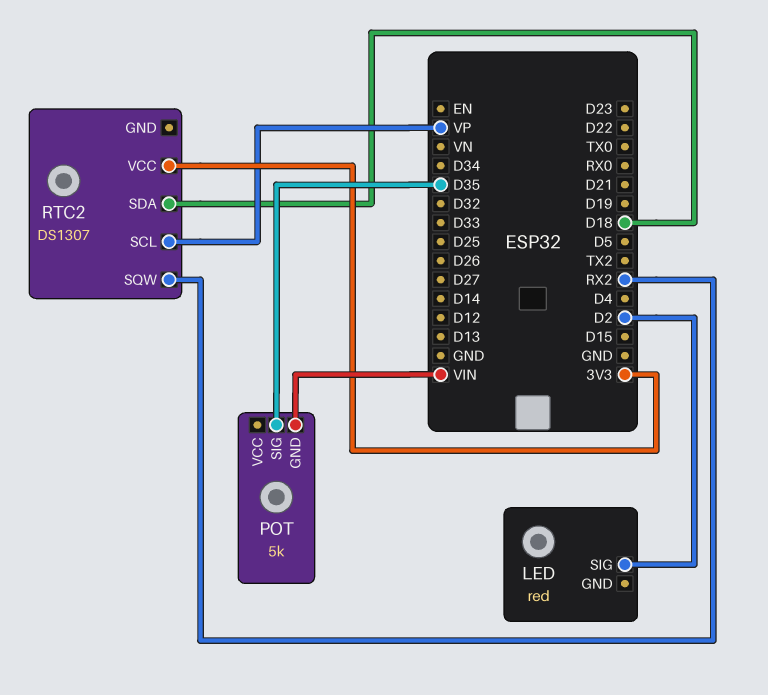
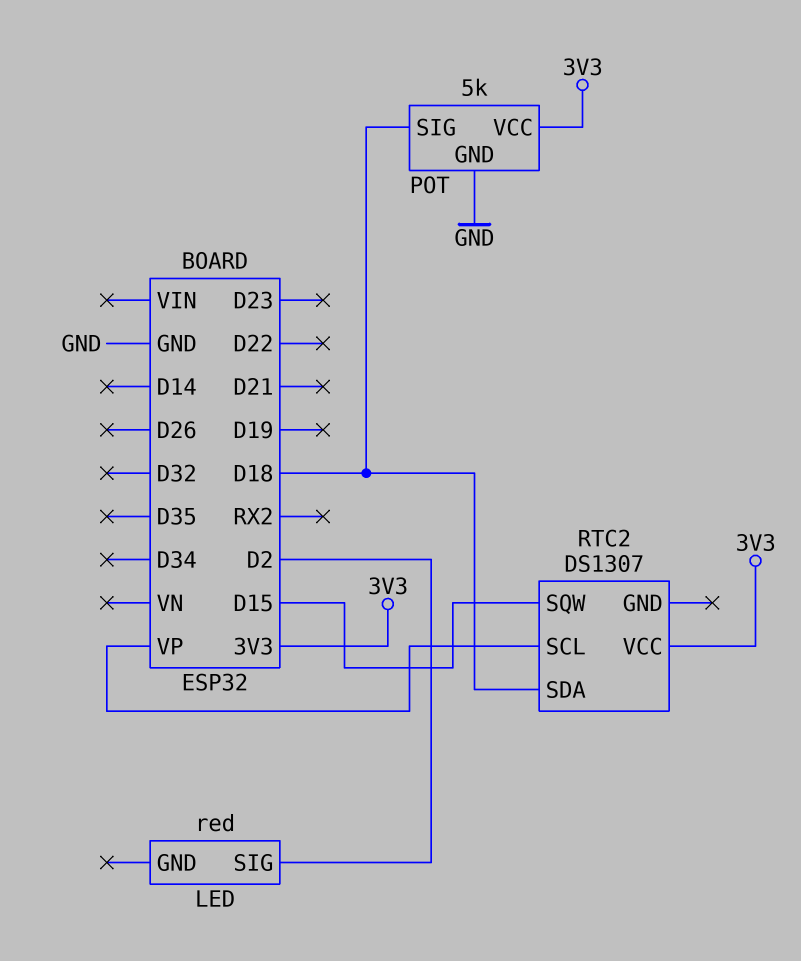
POT pin GND: VIN -> GND
POT pin SIG: D35 -> D18
POT pin VCC: none -> 3V3
RTC2 pin SQW: RX2 -> D15

